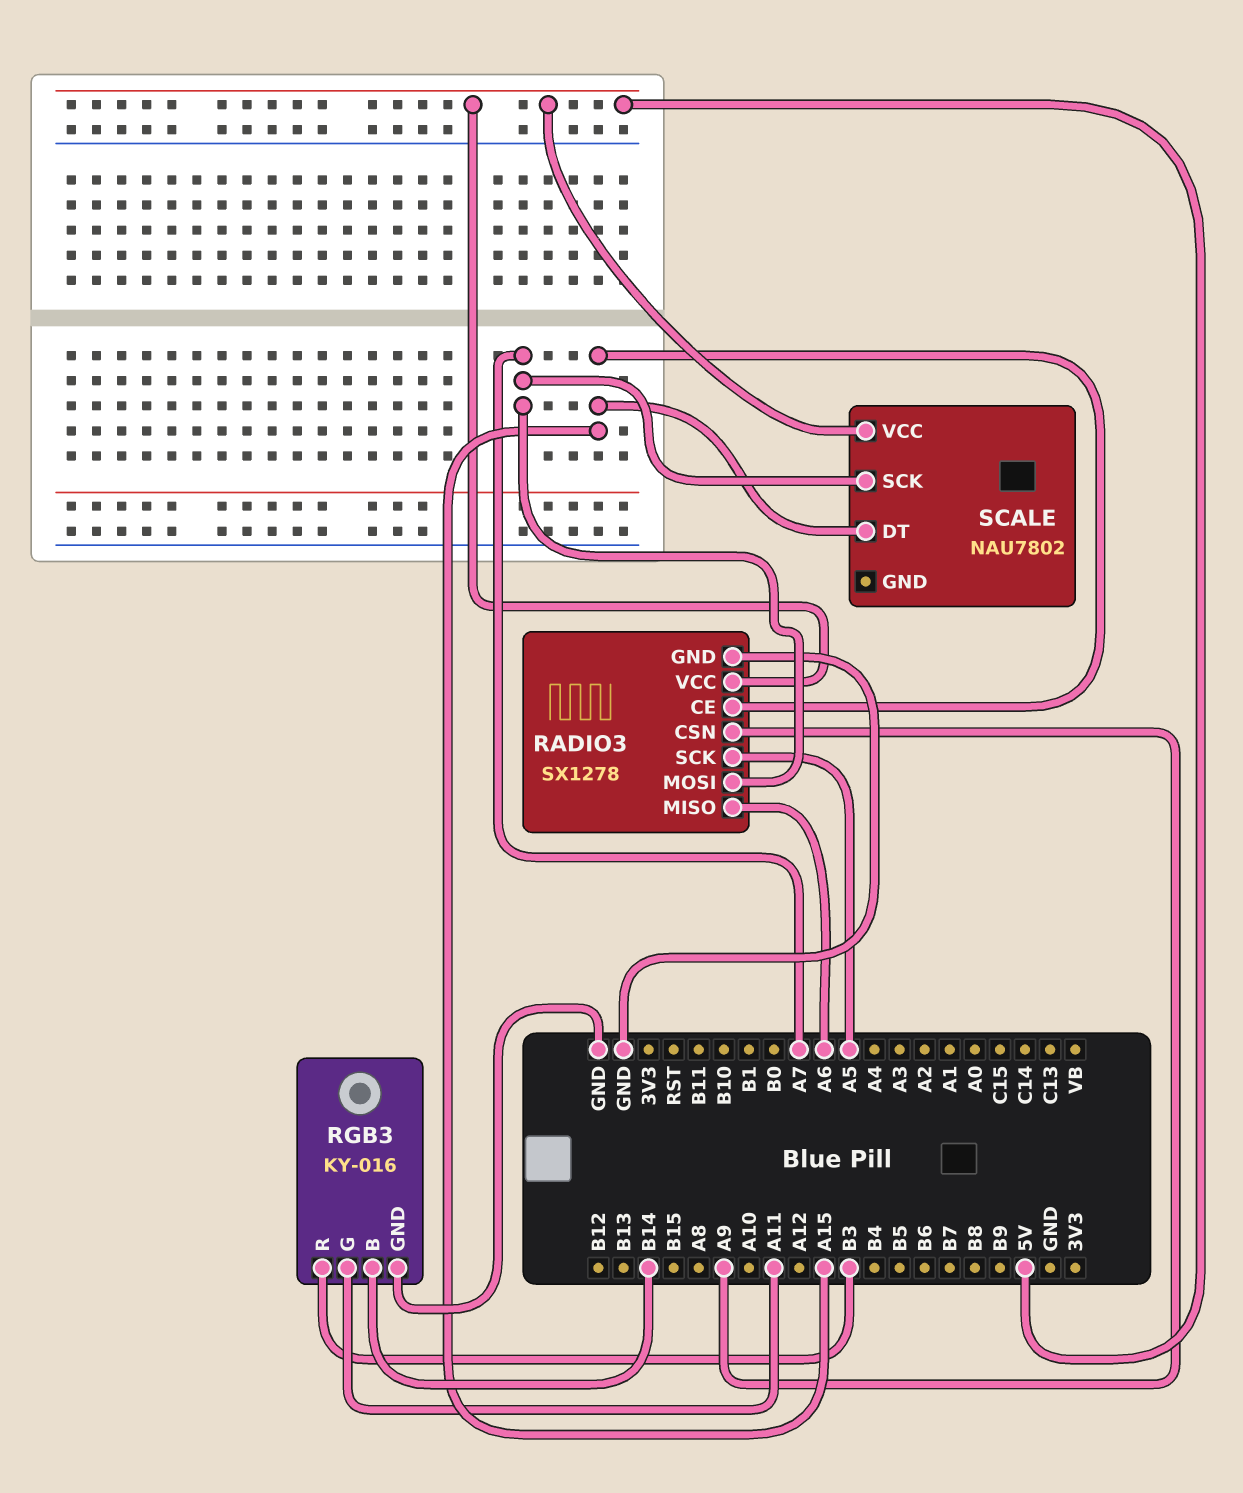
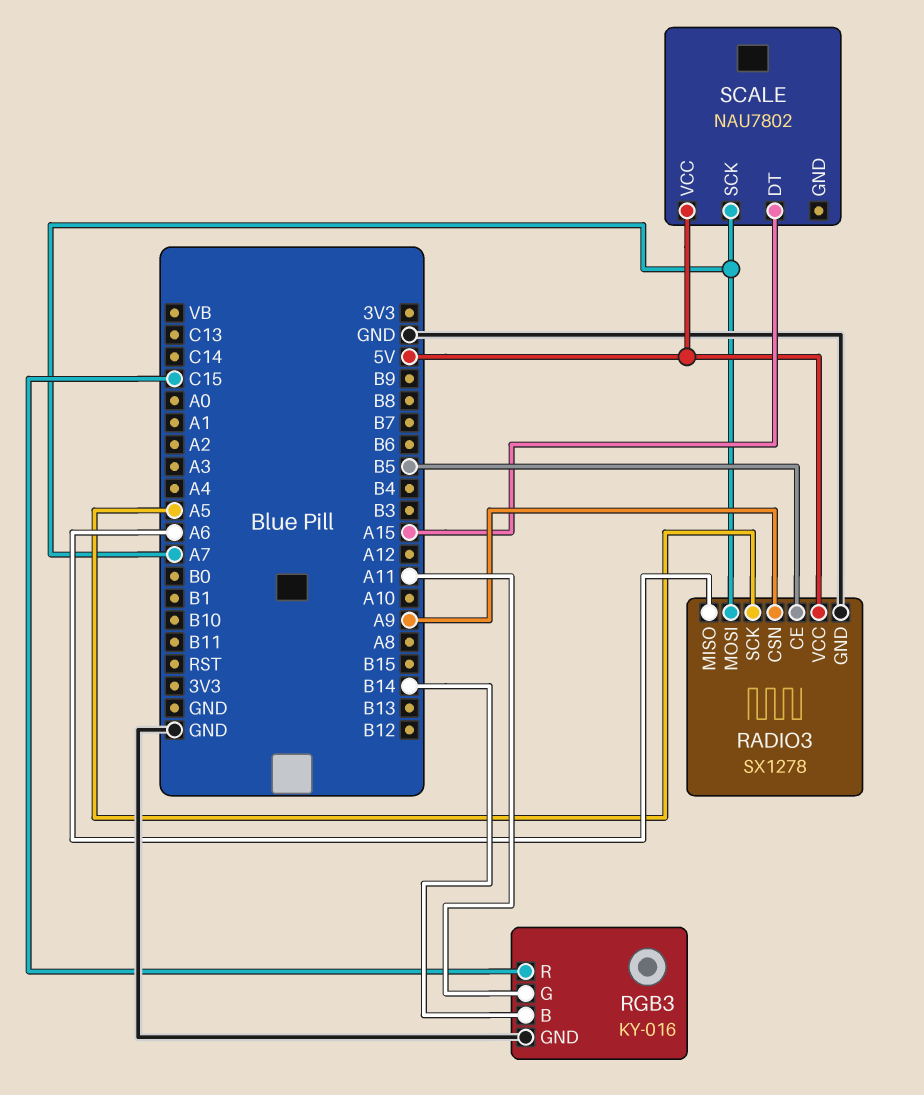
RADIO3 pin CE: A15 -> B5
RGB3 pin R: B3 -> C15

